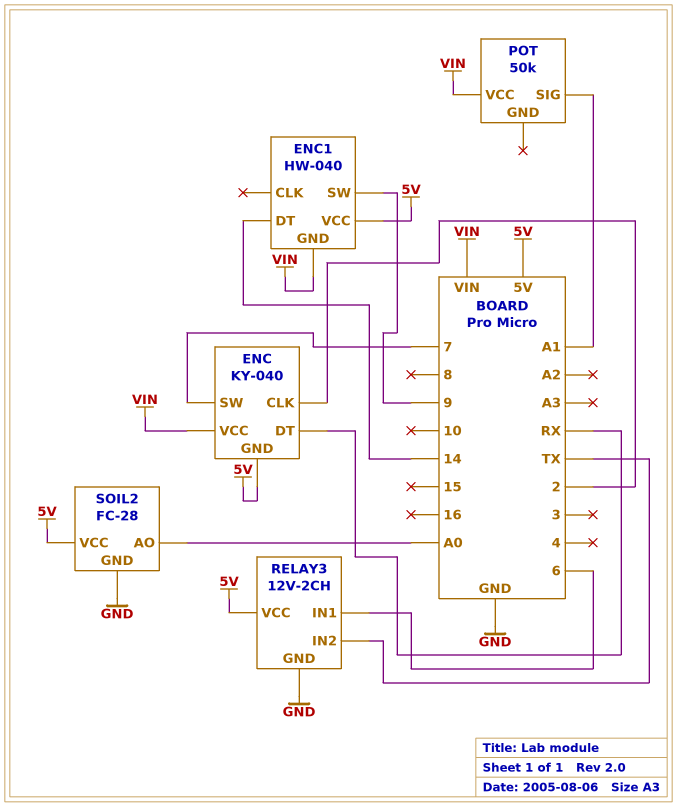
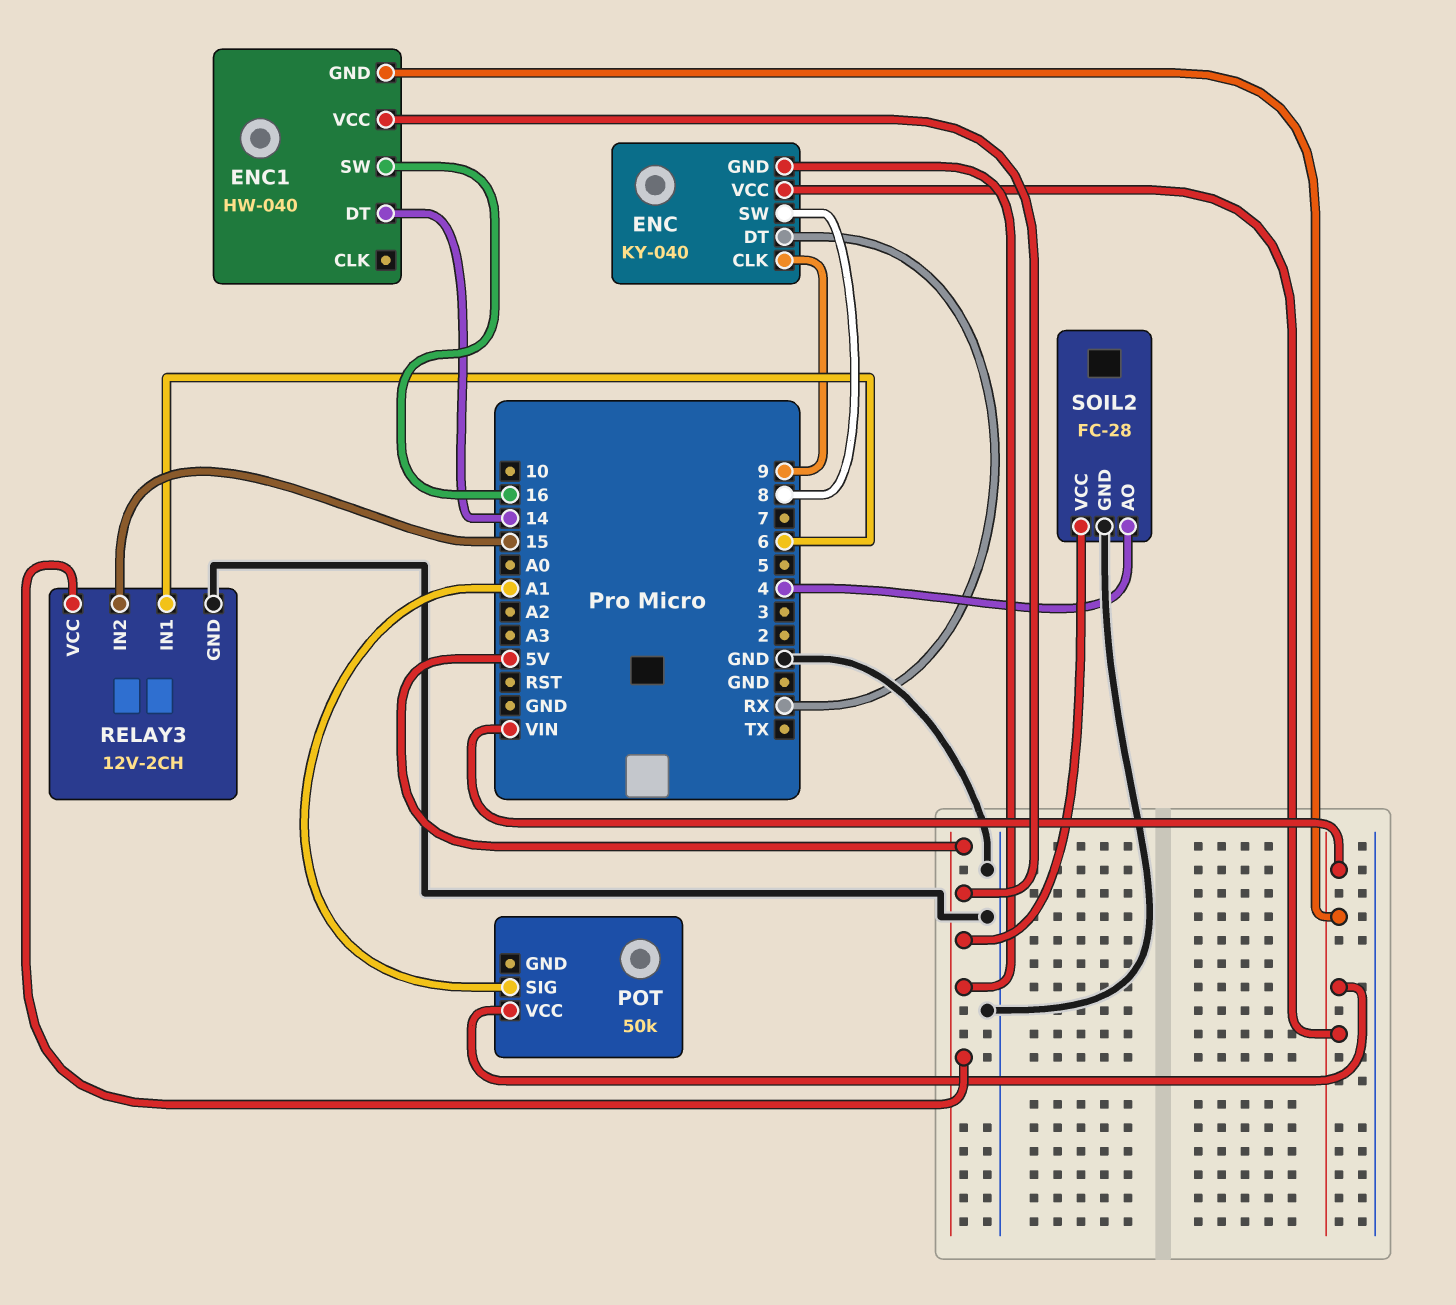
ENC pin CLK: 2 -> 9
ENC pin SW: 7 -> 8
ENC1 pin SW: 9 -> 16
RELAY3 pin IN2: TX -> 15
SOIL2 pin AO: A0 -> 4

